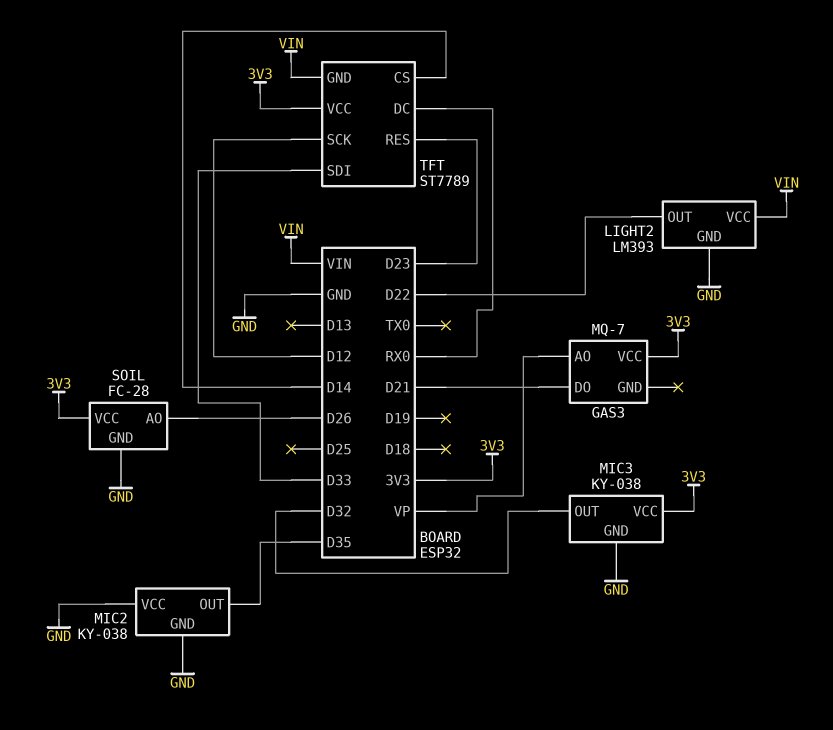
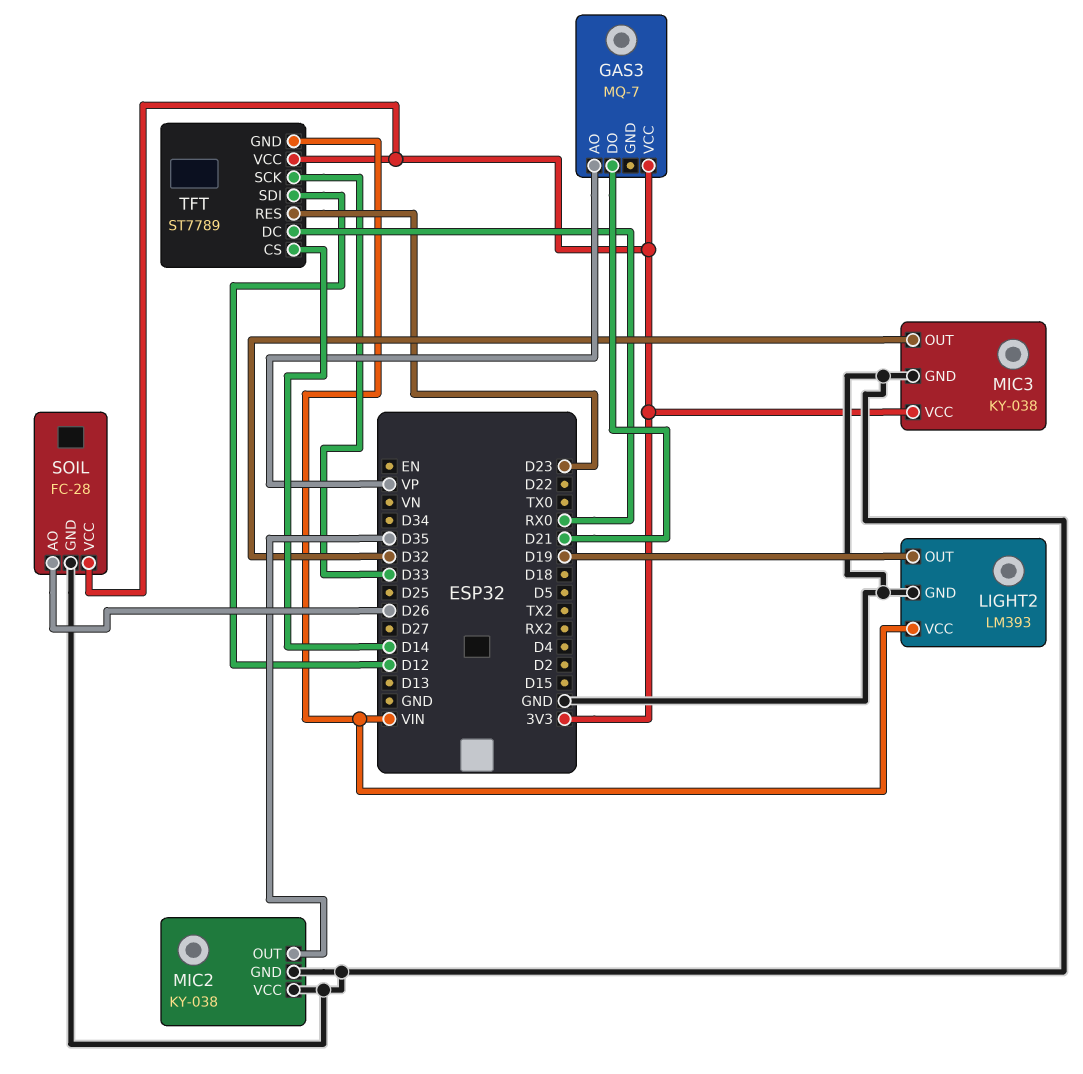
LIGHT2 pin OUT: D22 -> D19
TFT pin SCK: D12 -> D33
TFT pin SDI: D33 -> D12

